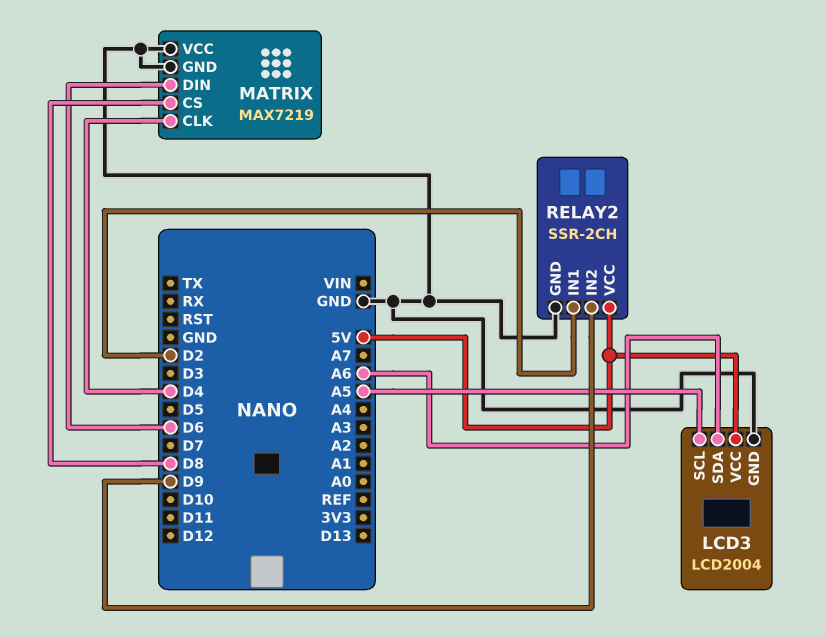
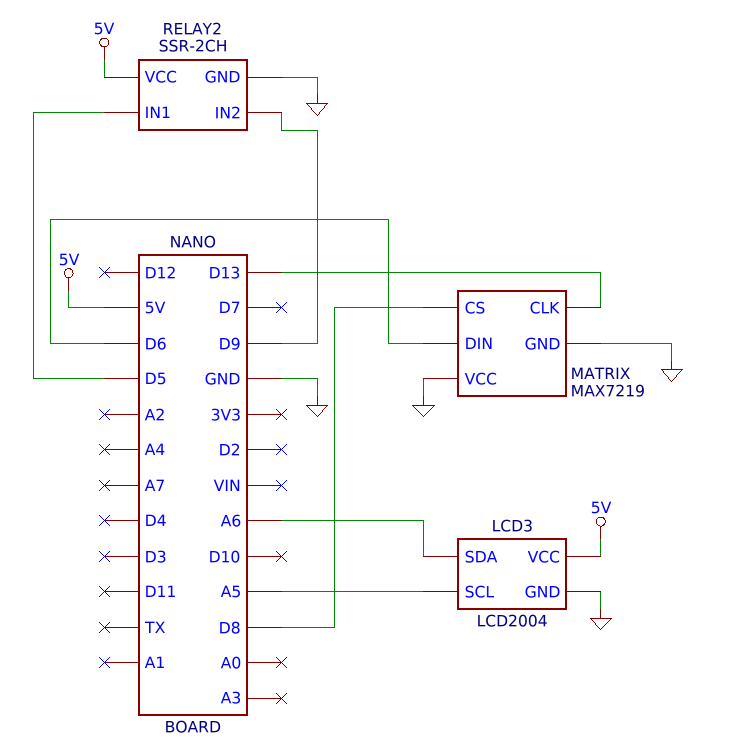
MATRIX pin CLK: D4 -> D13
RELAY2 pin IN1: D2 -> D5

